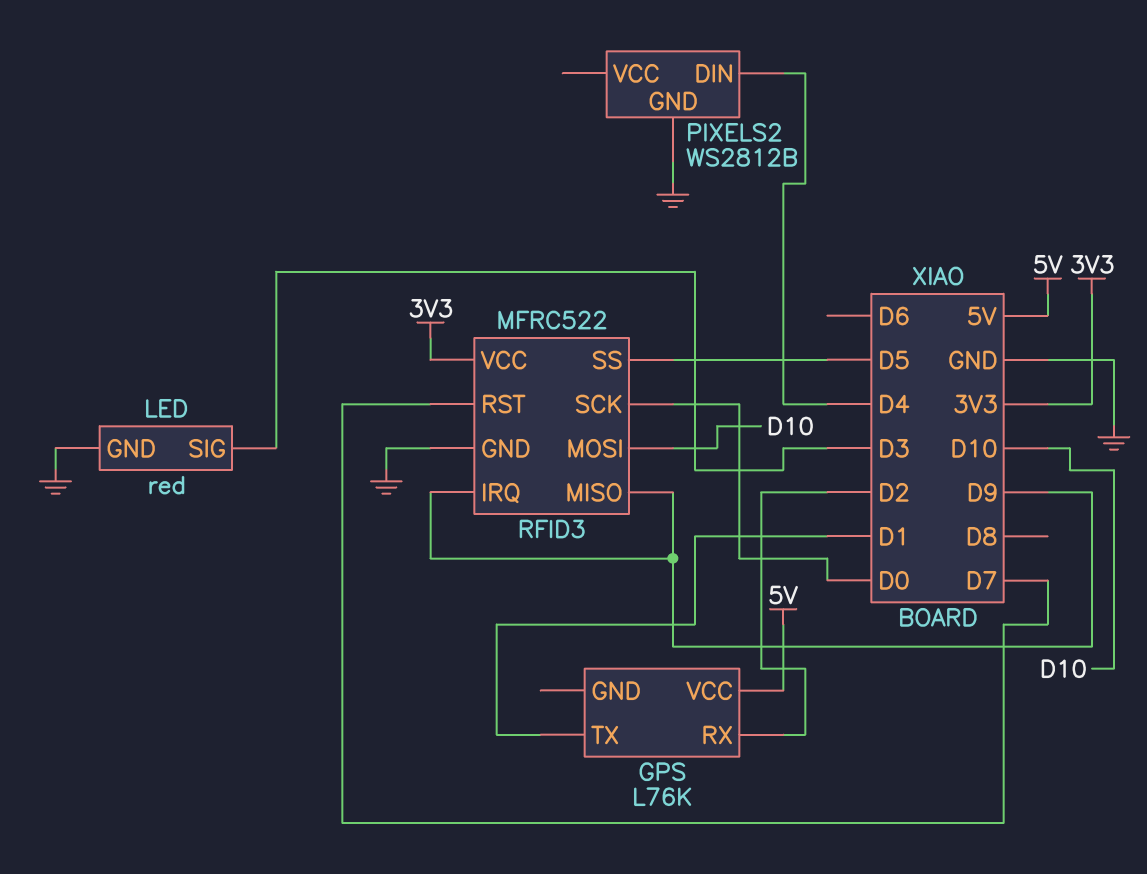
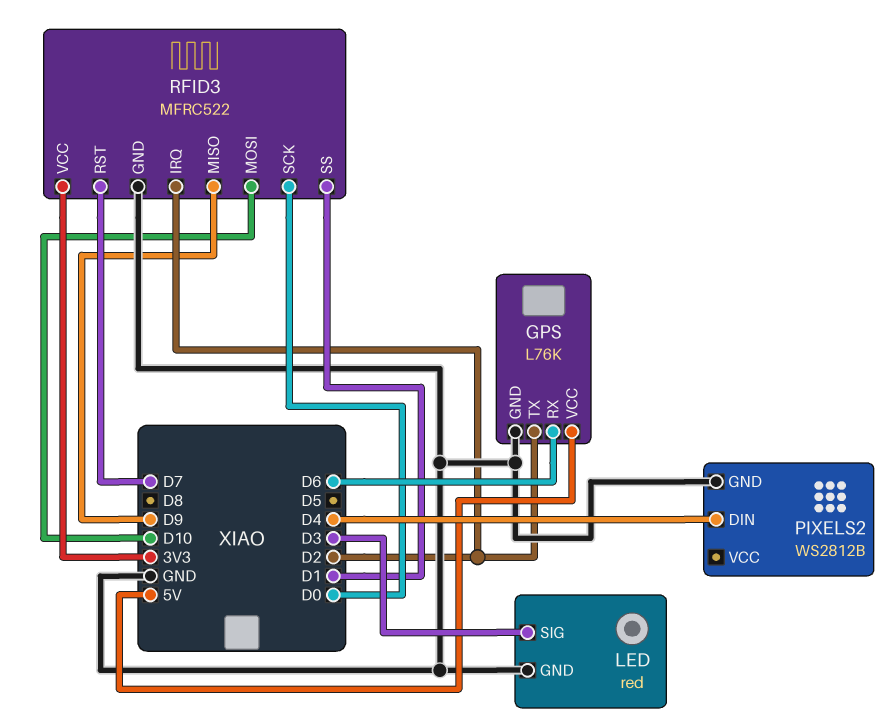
GPS pin GND: none -> GND
GPS pin RX: D2 -> D6
GPS pin TX: D1 -> D2
RFID3 pin IRQ: D9 -> D2
RFID3 pin SS: D5 -> D1

